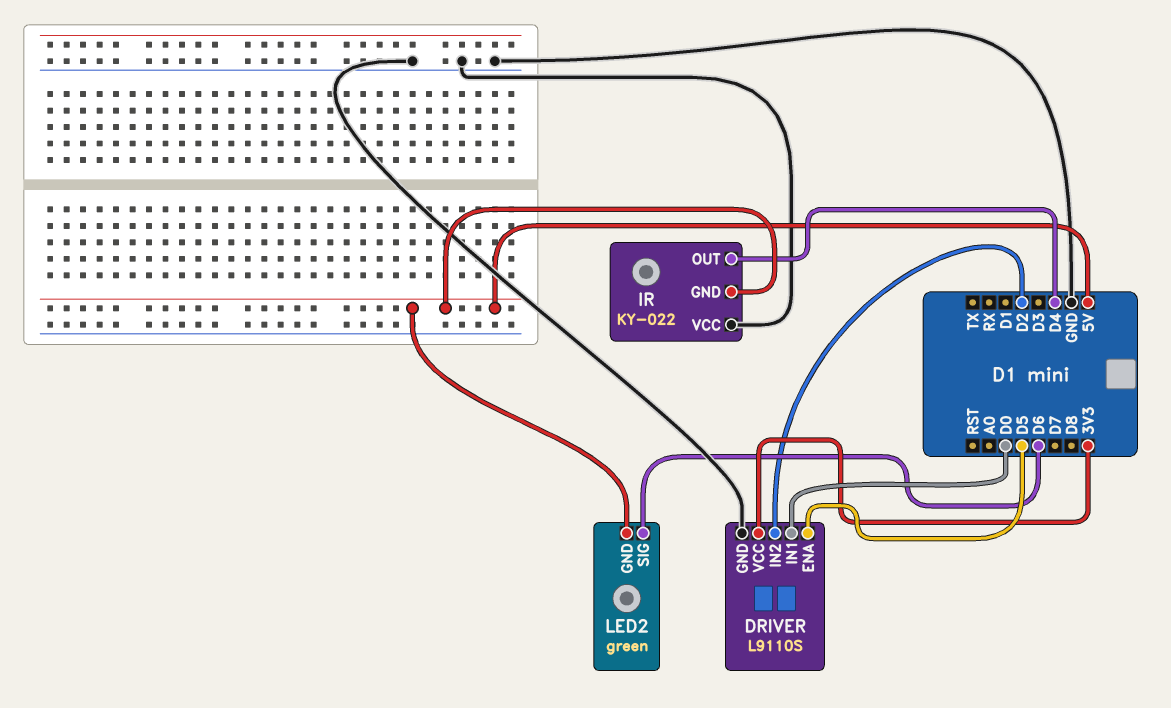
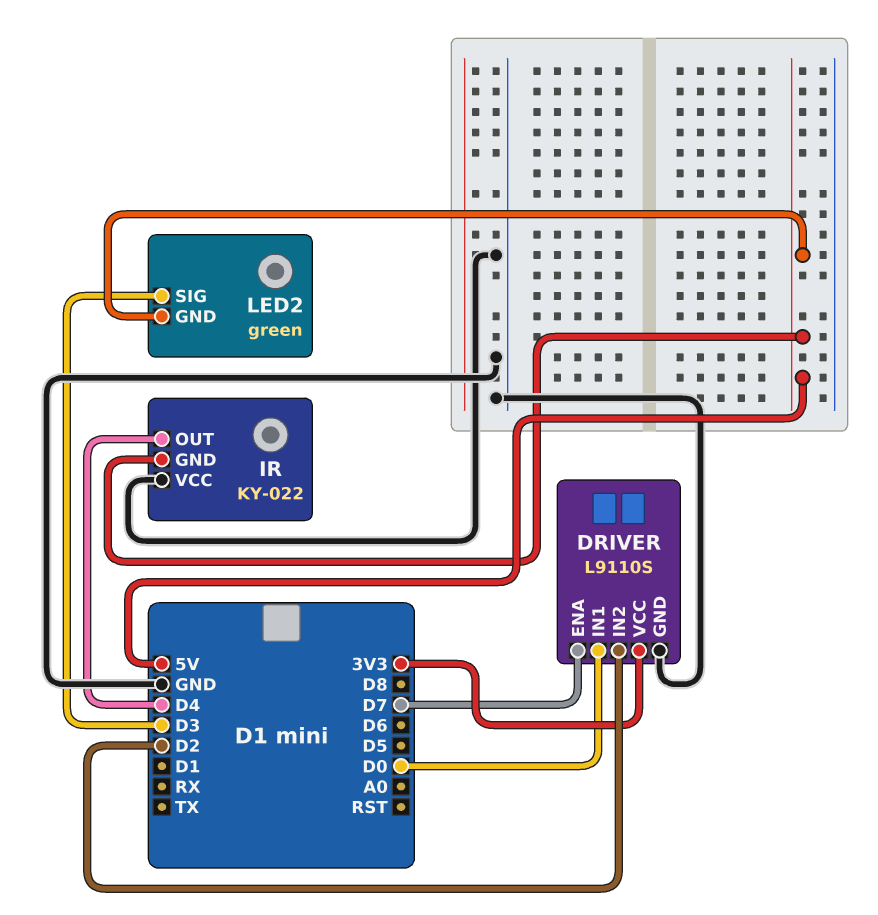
DRIVER pin ENA: D5 -> D7
LED2 pin SIG: D6 -> D3

